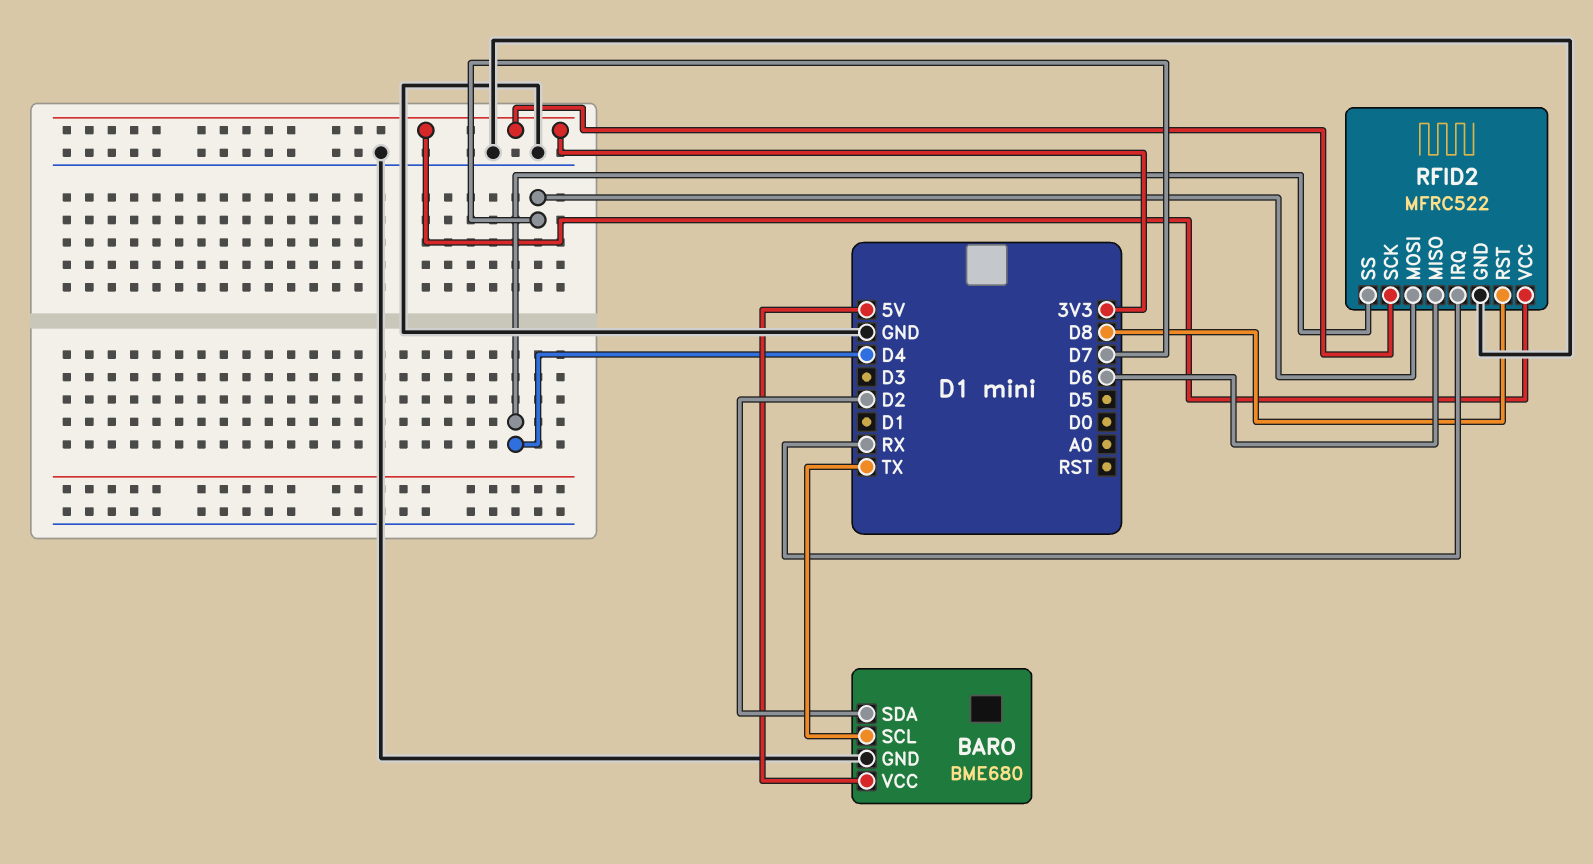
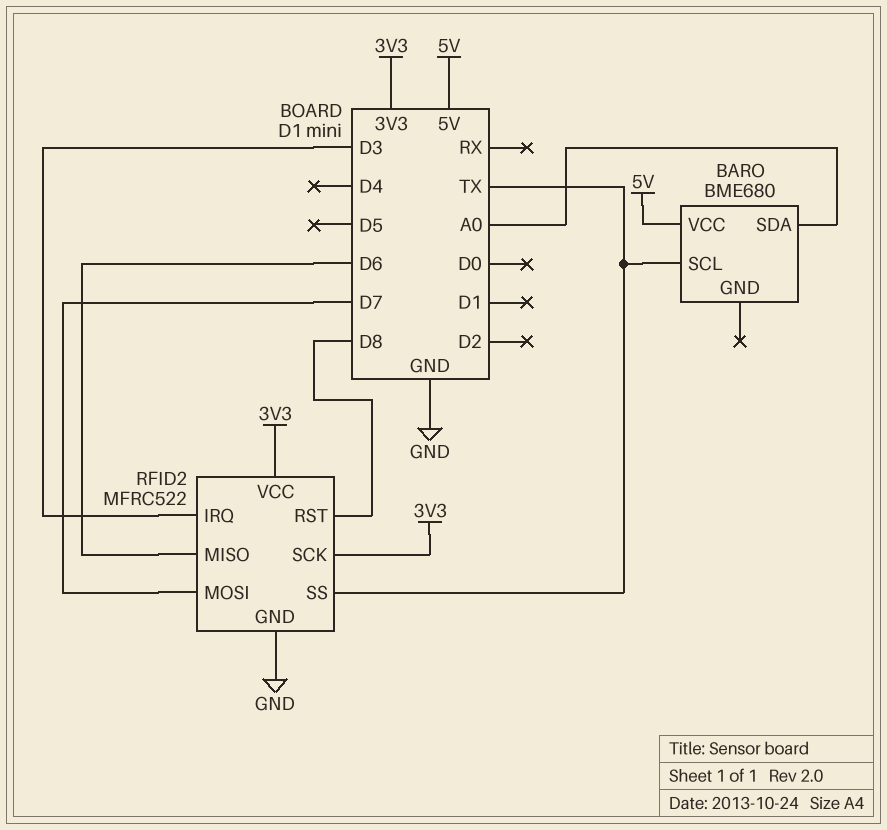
BARO pin GND: GND -> none
BARO pin SDA: D2 -> A0
RFID2 pin IRQ: RX -> D3
RFID2 pin SS: D4 -> TX

